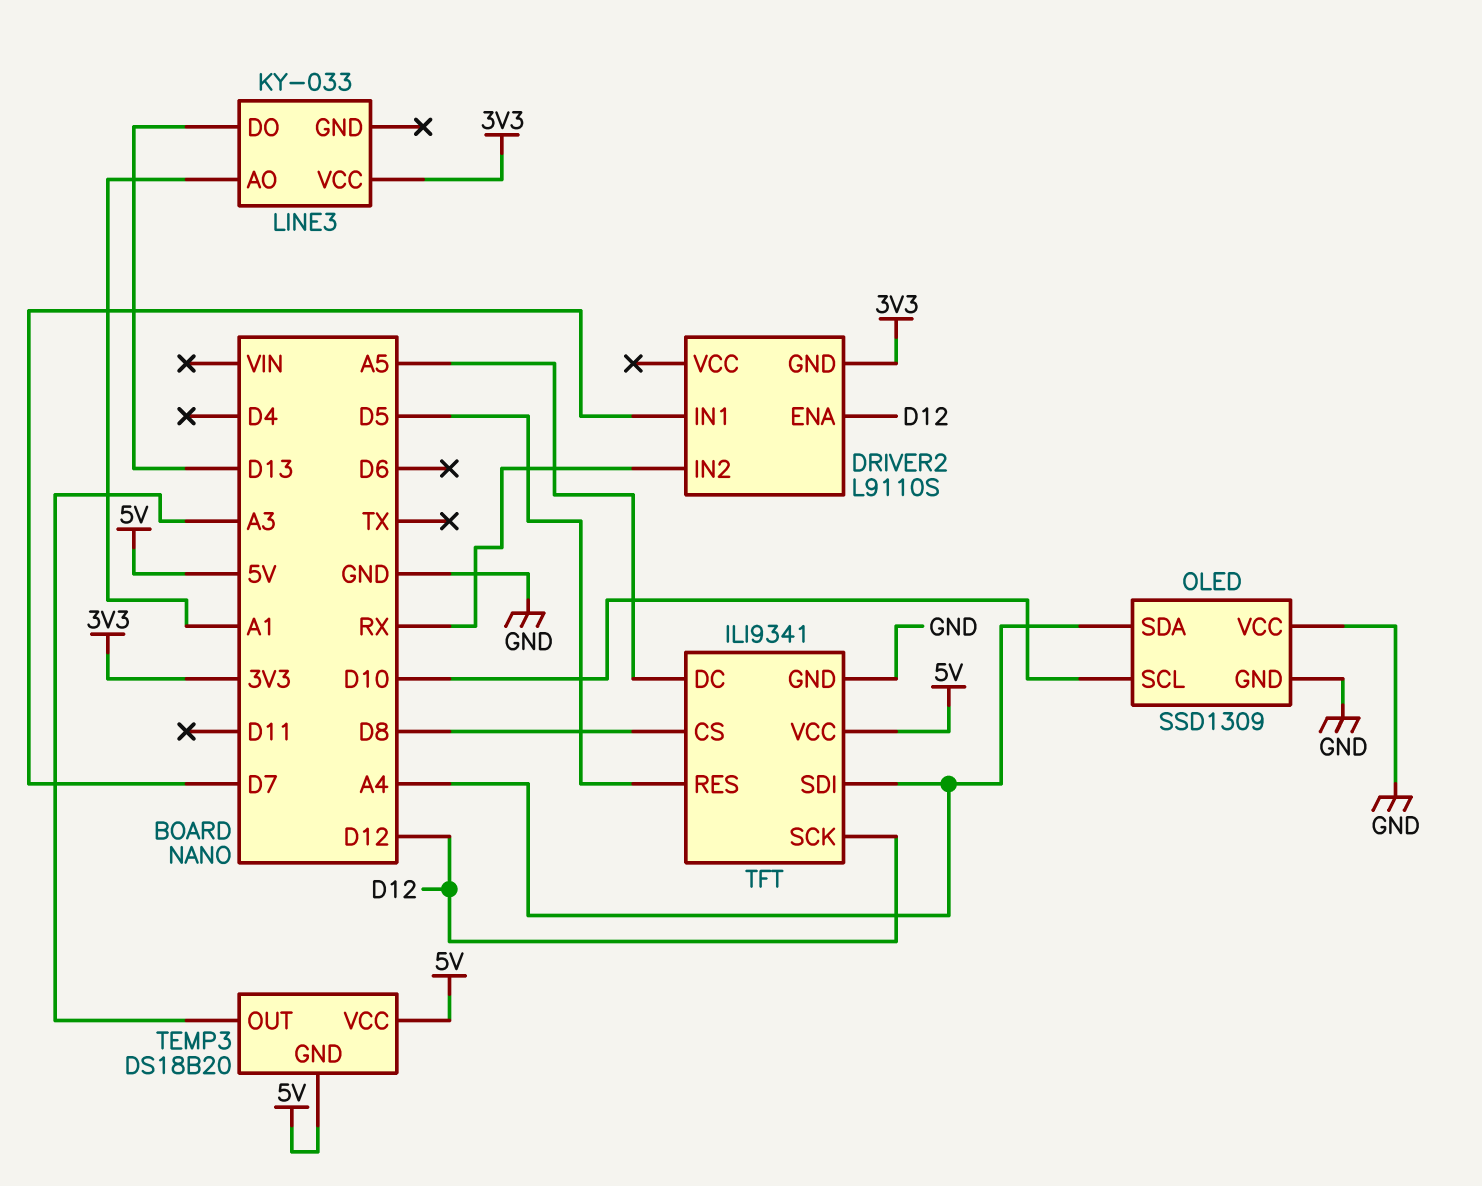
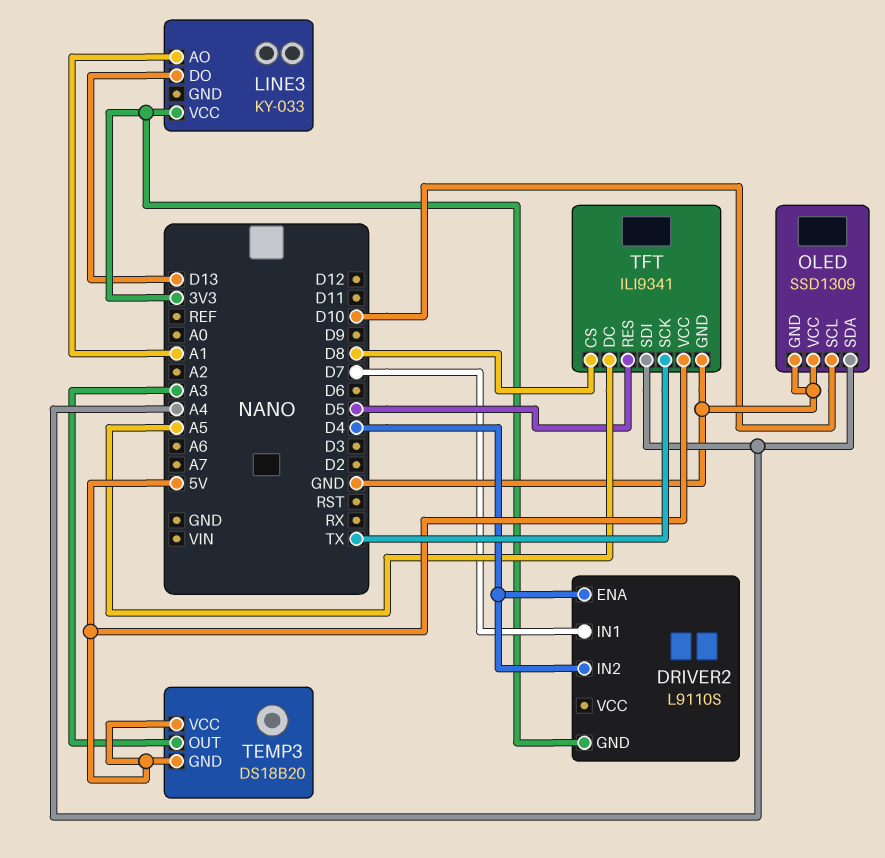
DRIVER2 pin ENA: D12 -> D4
DRIVER2 pin IN2: RX -> D4
TFT pin SCK: D12 -> TX

